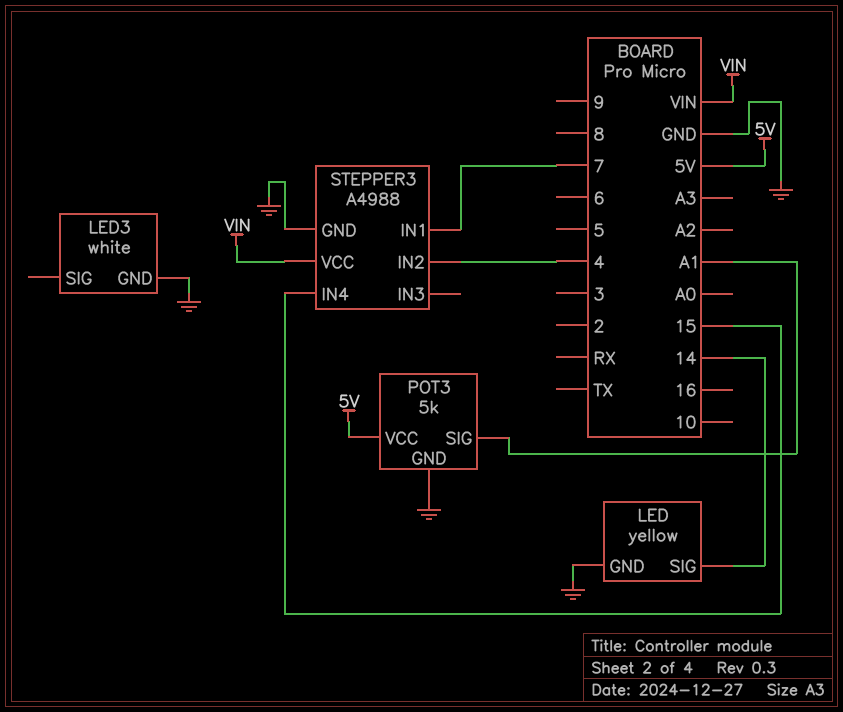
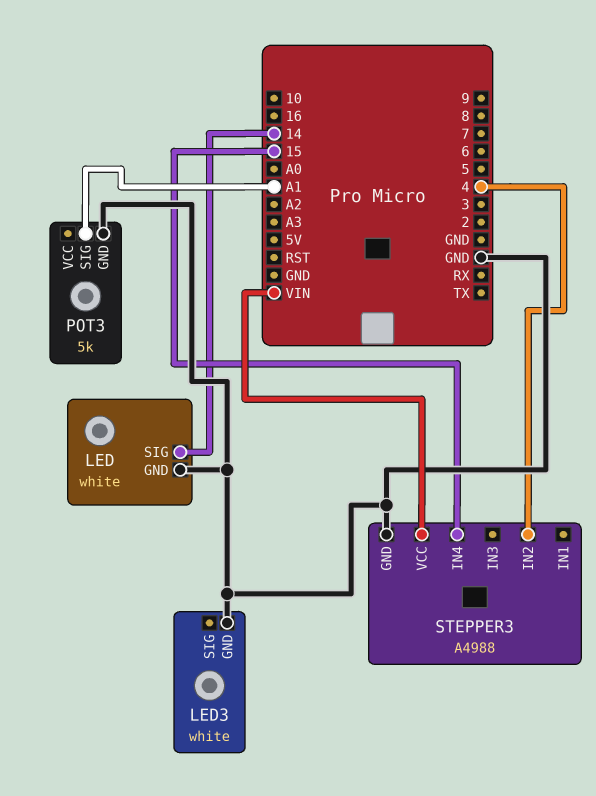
LED: yellow -> white
POT3 pin VCC: 5V -> none
STEPPER3 pin IN1: 7 -> none

